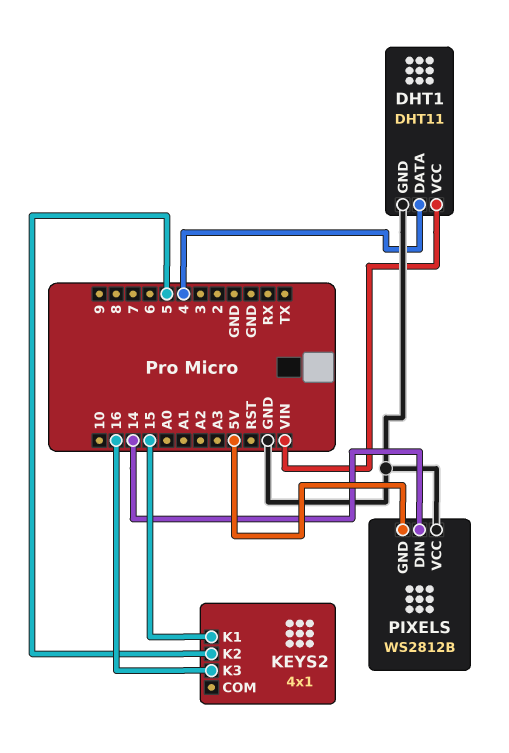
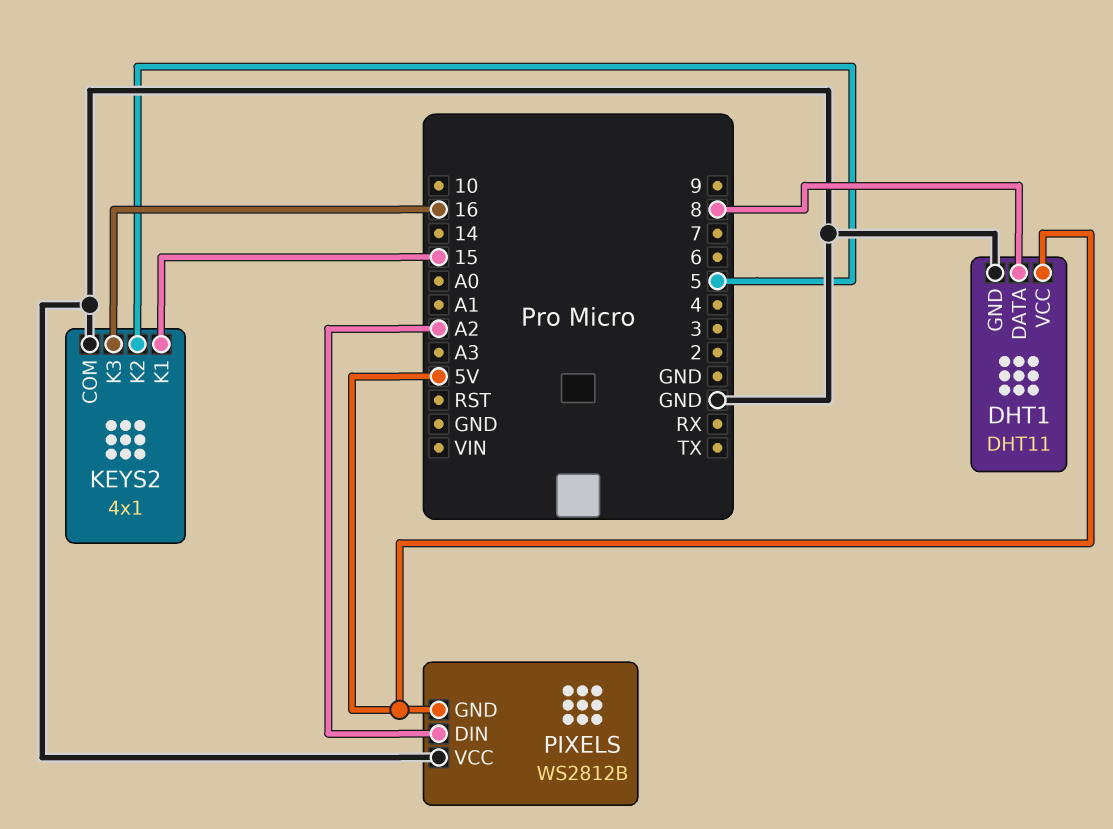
DHT1 pin DATA: 4 -> 8
DHT1 pin VCC: VIN -> 5V
KEYS2 pin COM: none -> GND
PIXELS pin DIN: 14 -> A2

